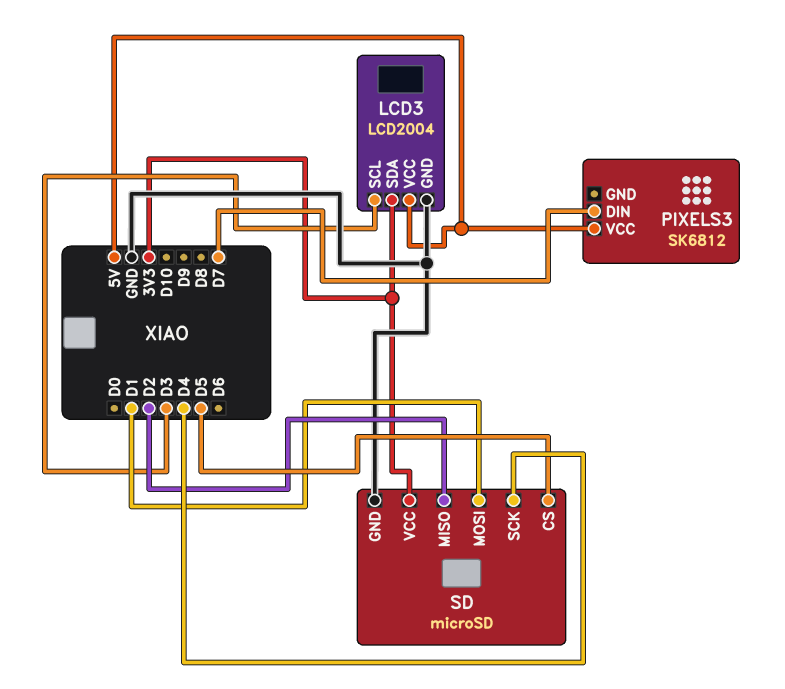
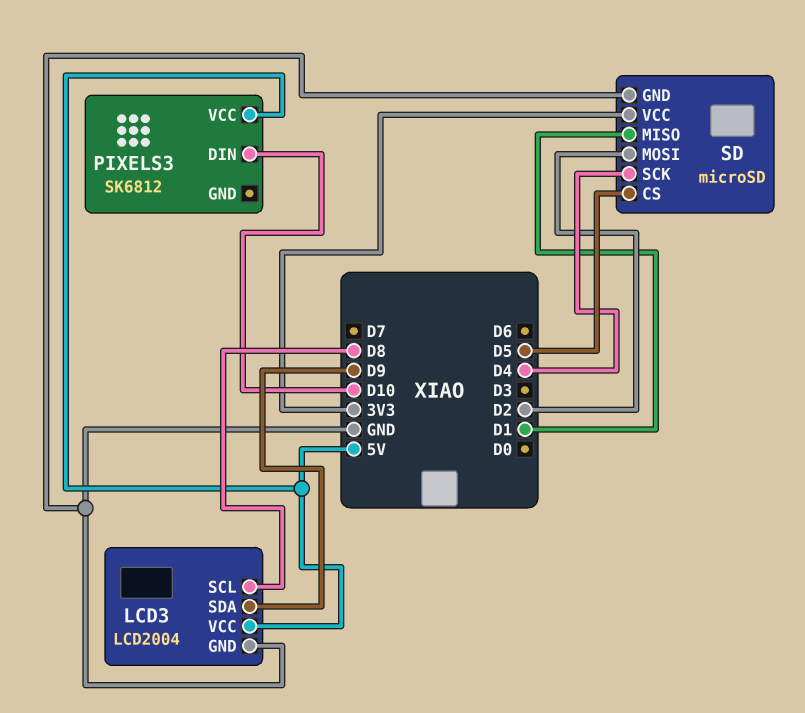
LCD3 pin SCL: D3 -> D8
LCD3 pin SDA: 3V3 -> D9
PIXELS3 pin DIN: D7 -> D10
SD pin MISO: D2 -> D1
SD pin MOSI: D1 -> D2

